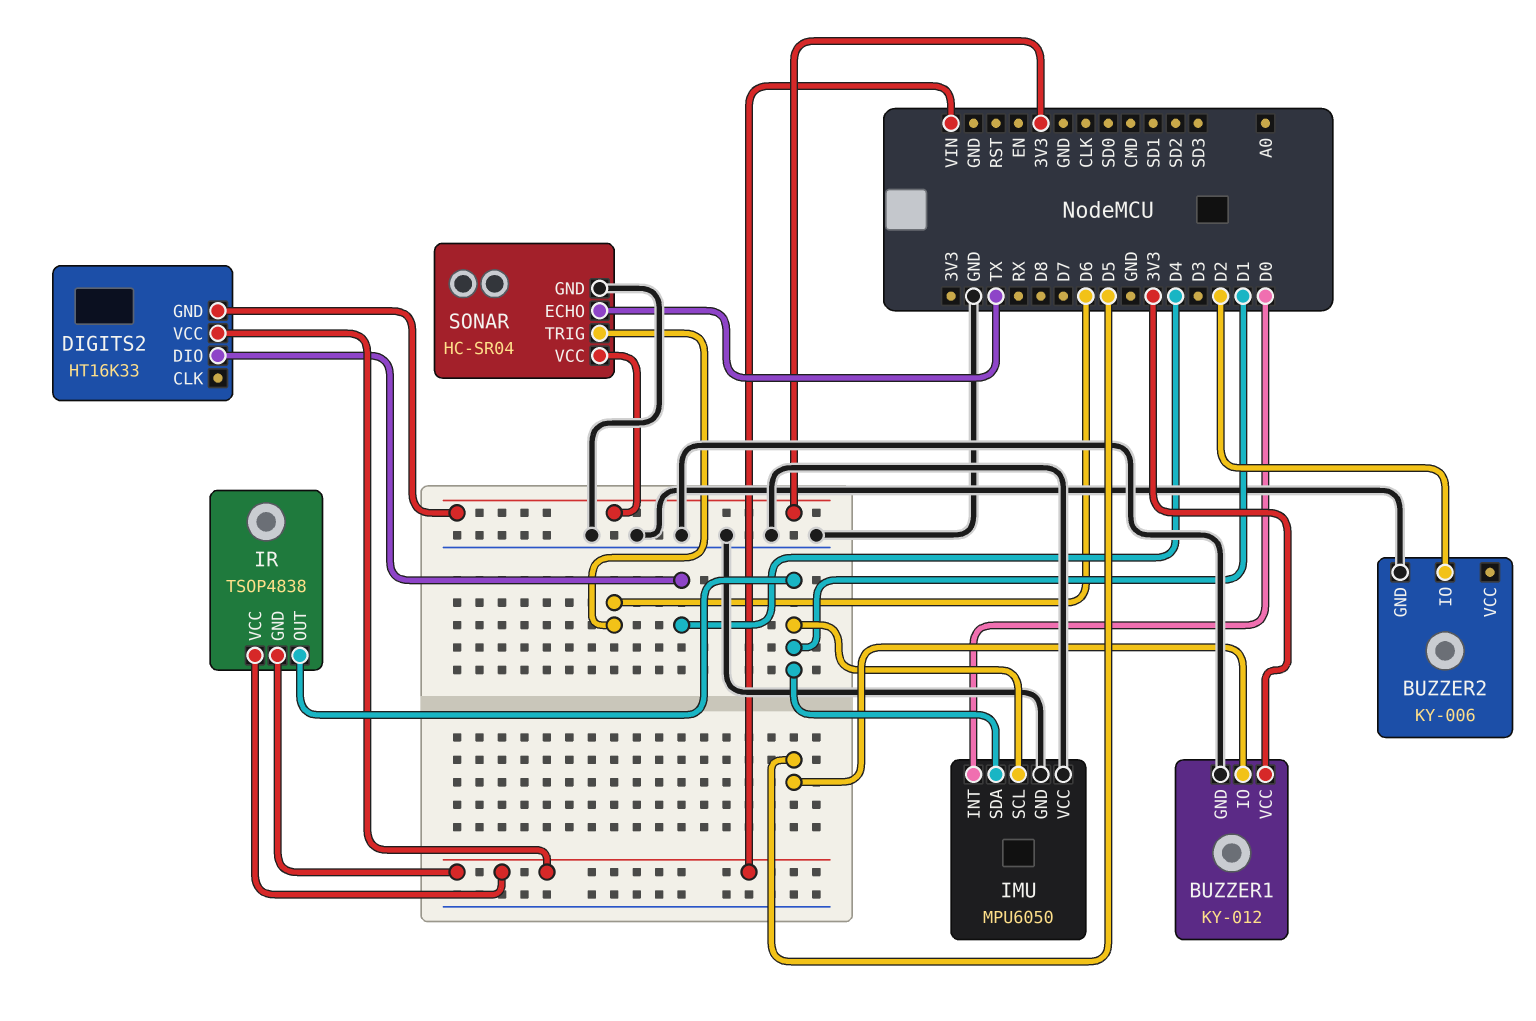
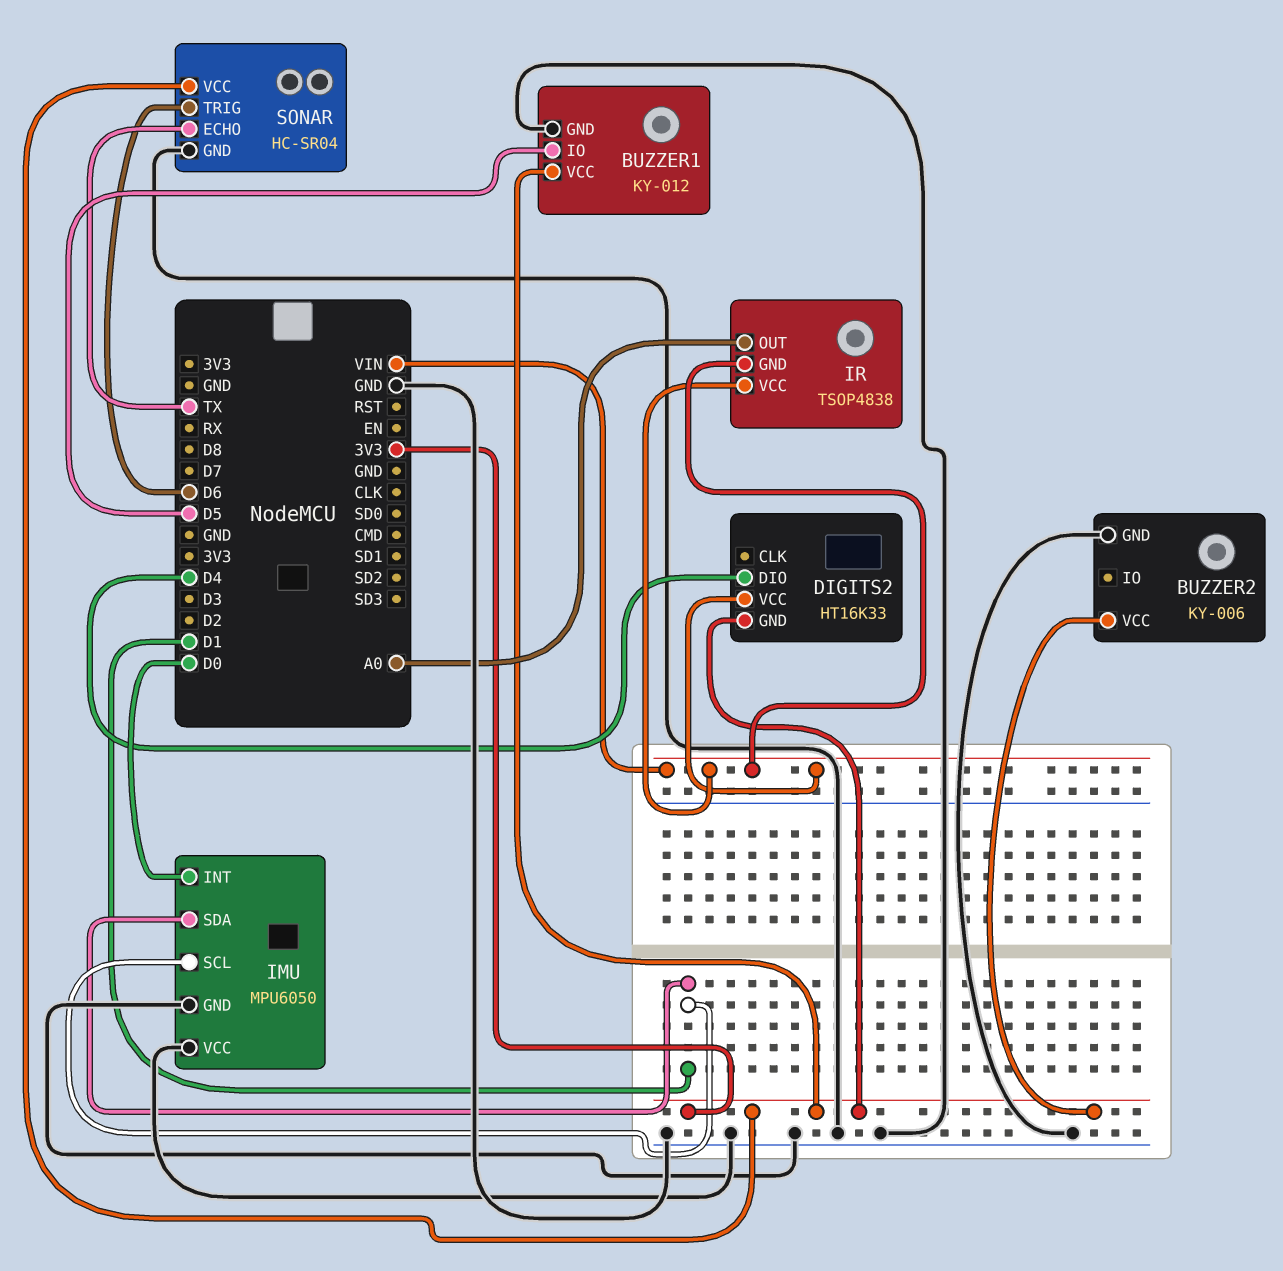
BUZZER2 pin IO: D2 -> none
BUZZER2 pin VCC: none -> 3V3
IR pin OUT: D1 -> A0

